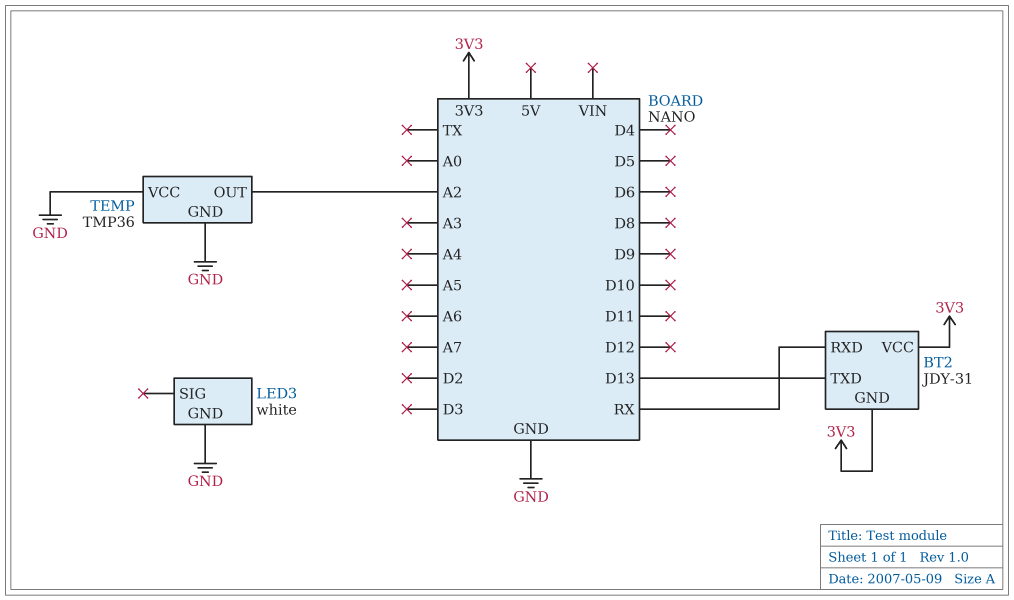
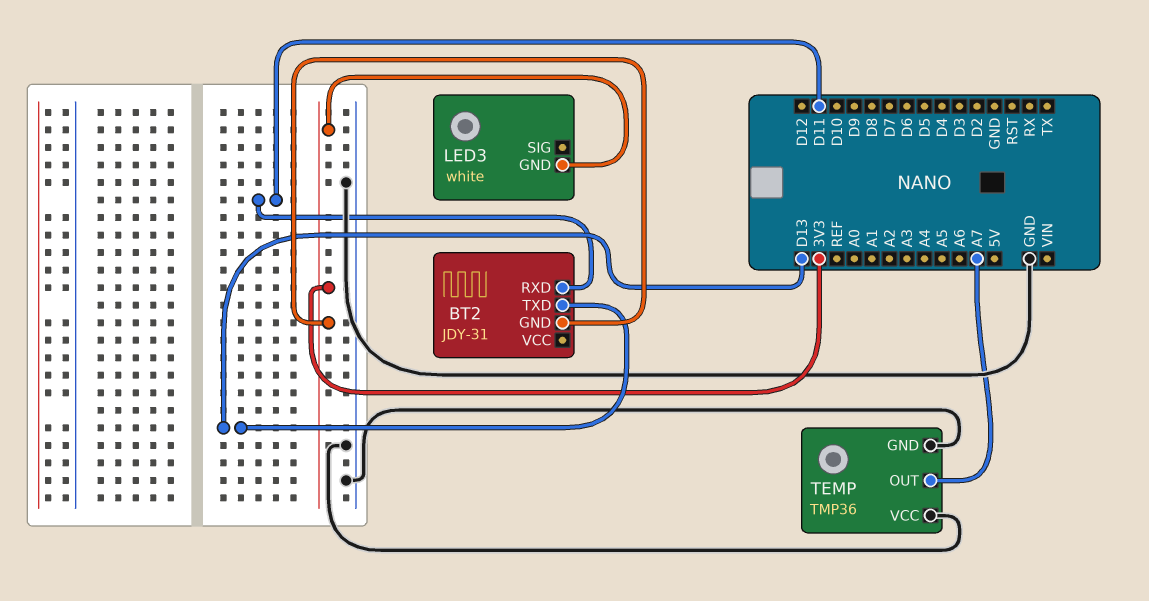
BT2 pin RXD: RX -> D11
BT2 pin VCC: 3V3 -> none
LED3 pin GND: GND -> 3V3
TEMP pin OUT: A2 -> A7

